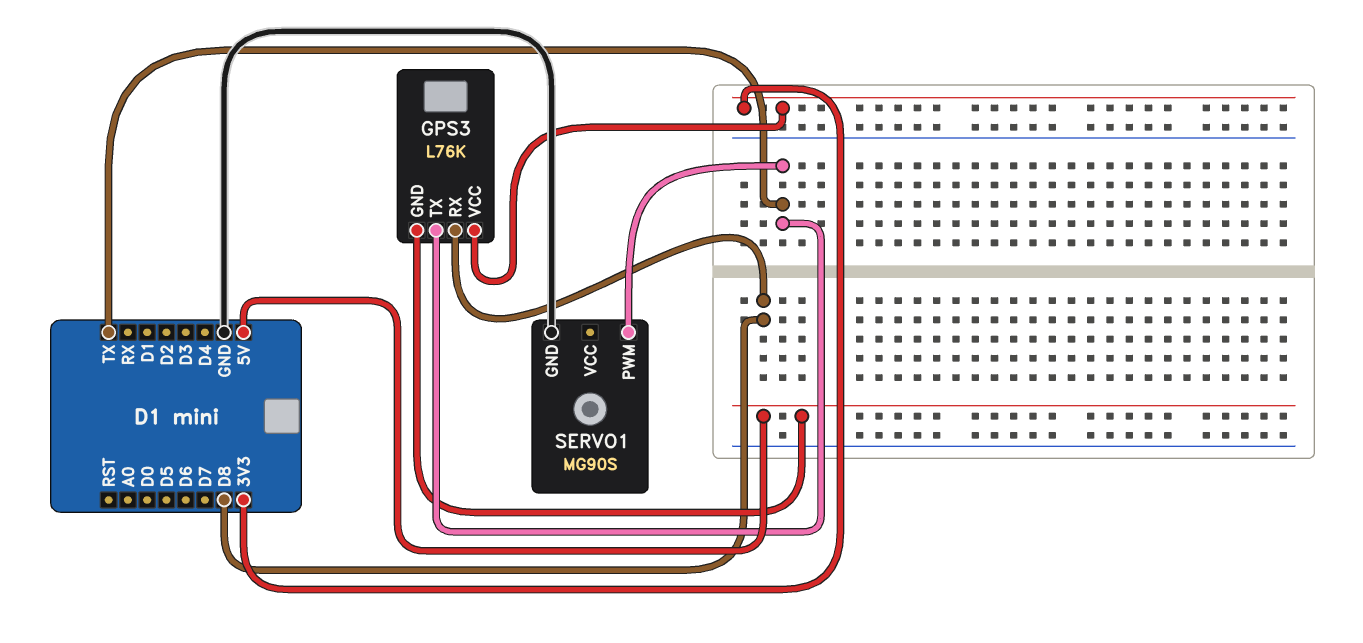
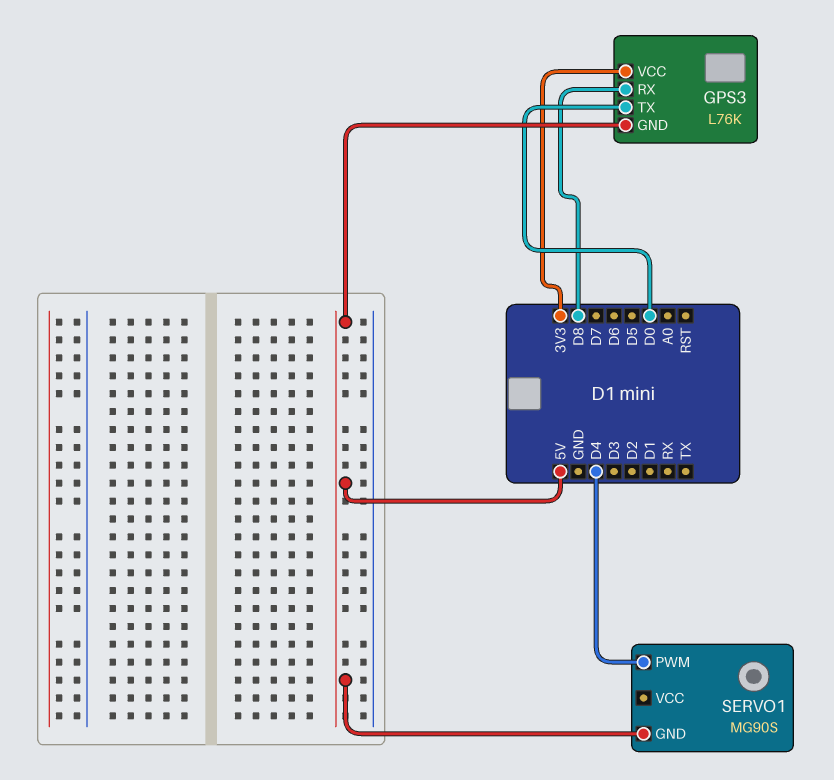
GPS3 pin TX: TX -> D0
SERVO1 pin GND: GND -> 5V
SERVO1 pin PWM: TX -> D4

